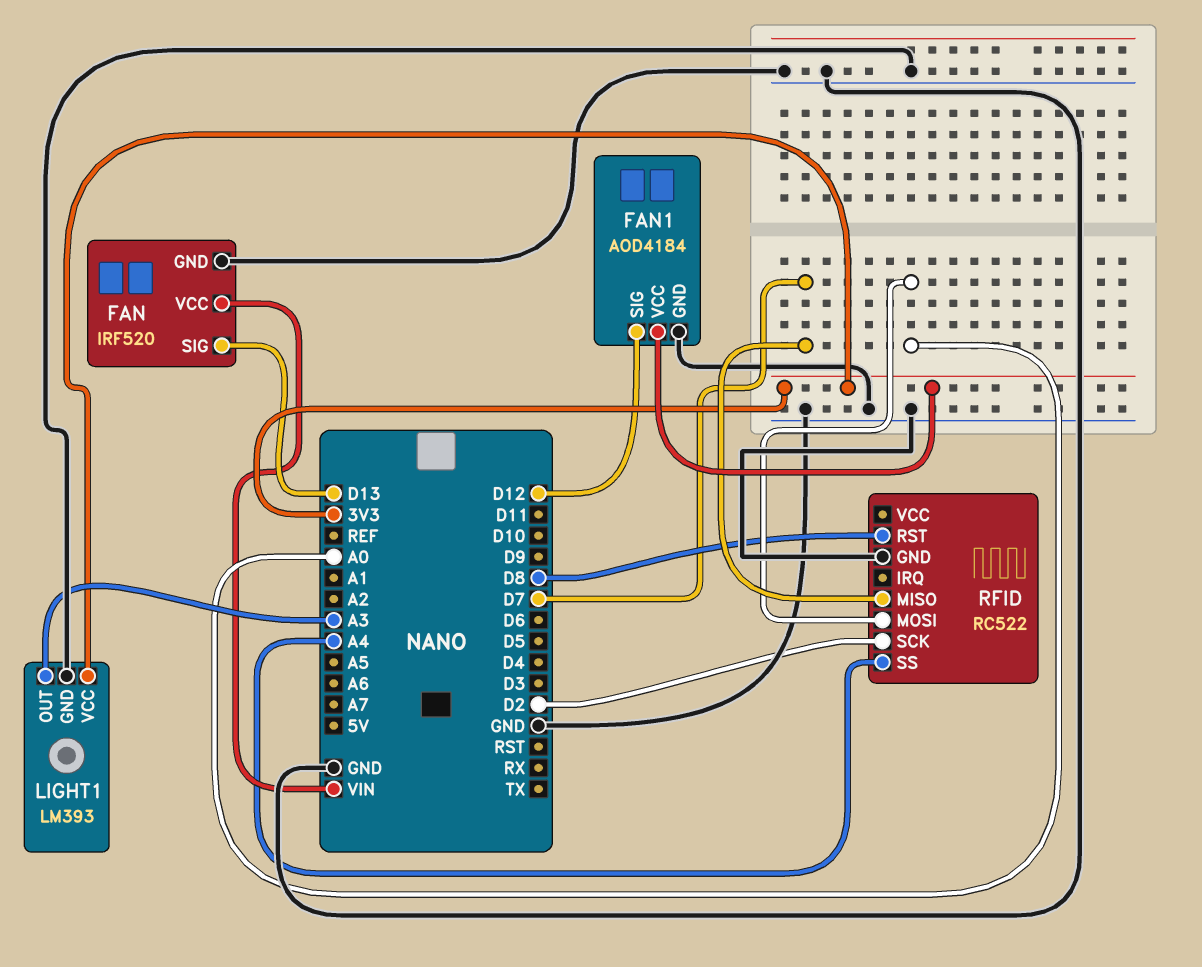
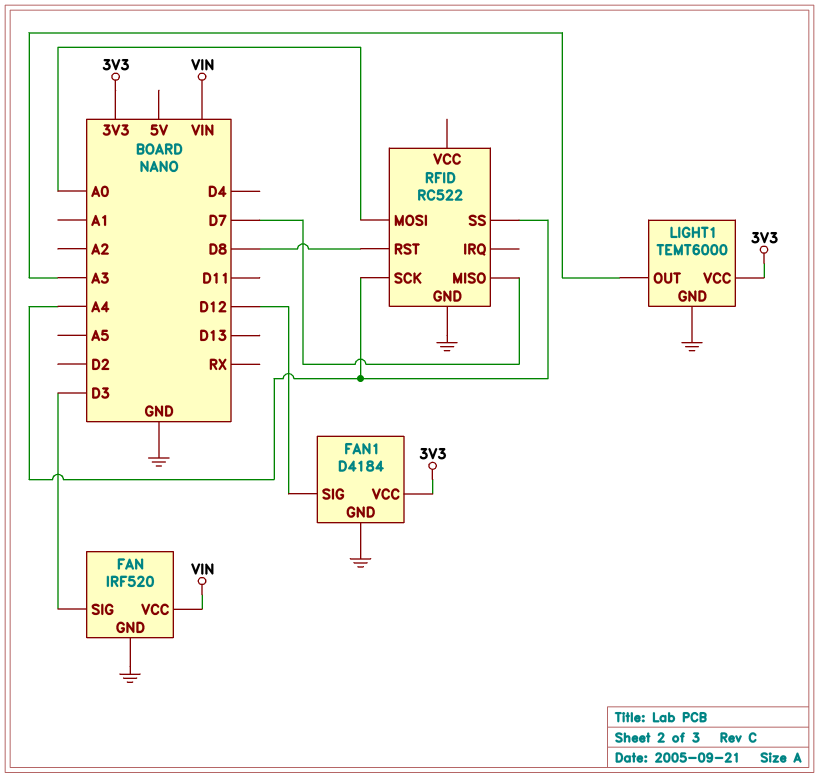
FAN pin SIG: D13 -> D3
FAN1: AOD4184 -> D4184
LIGHT1: LM393 -> TEMT6000
RFID pin SCK: D2 -> A4

